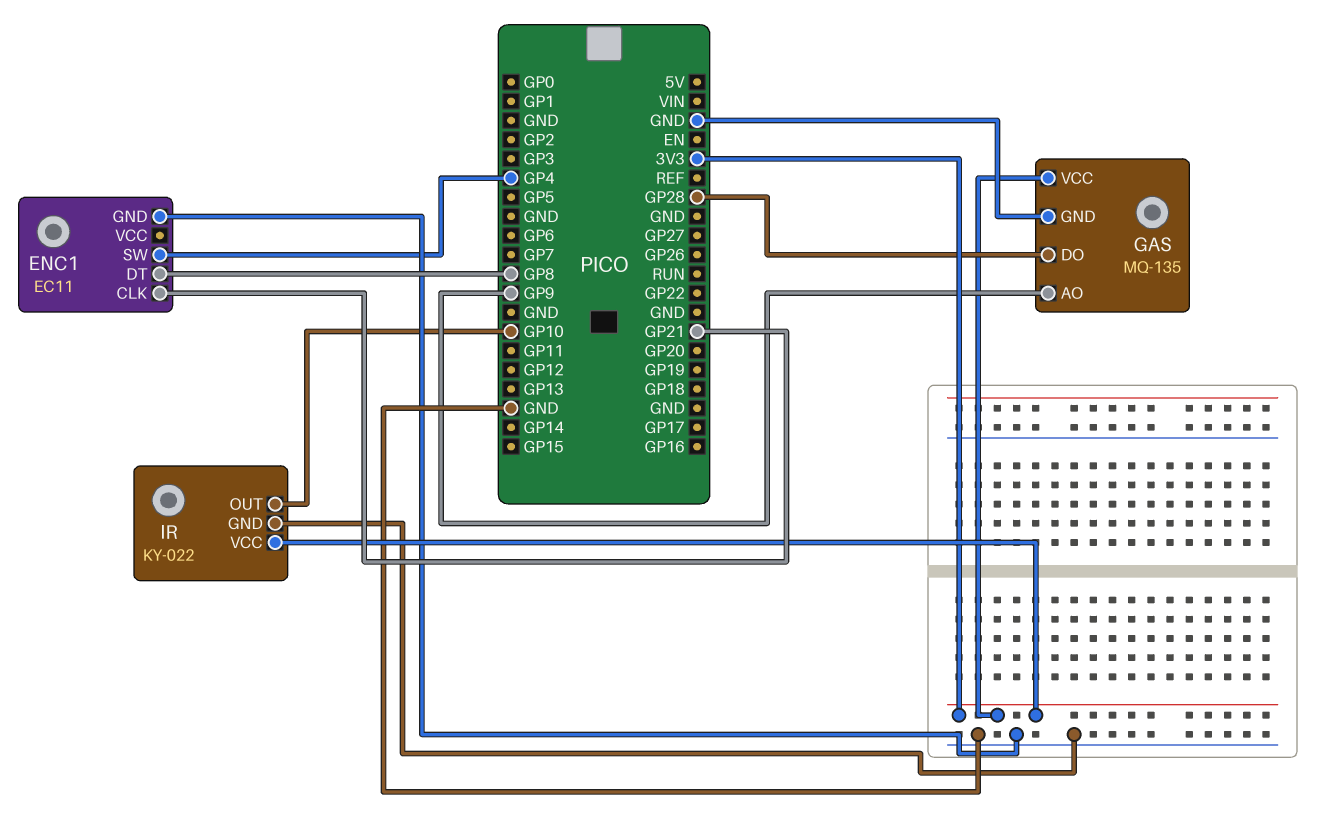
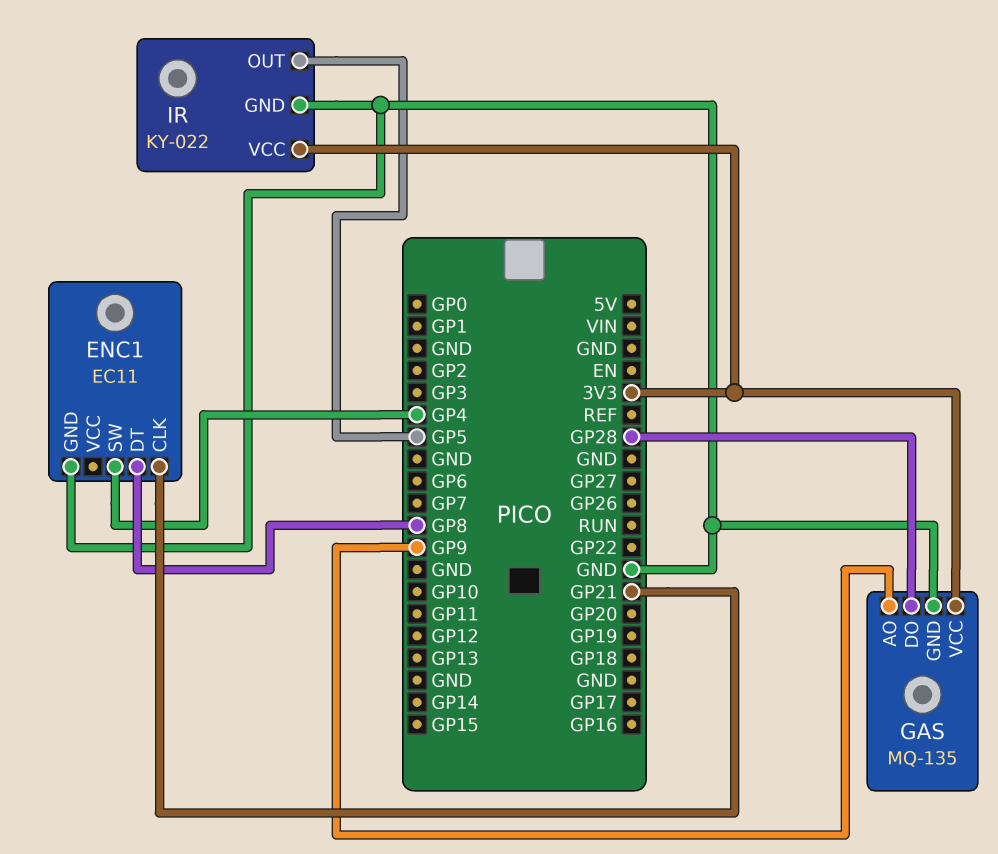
IR pin OUT: GP10 -> GP5

